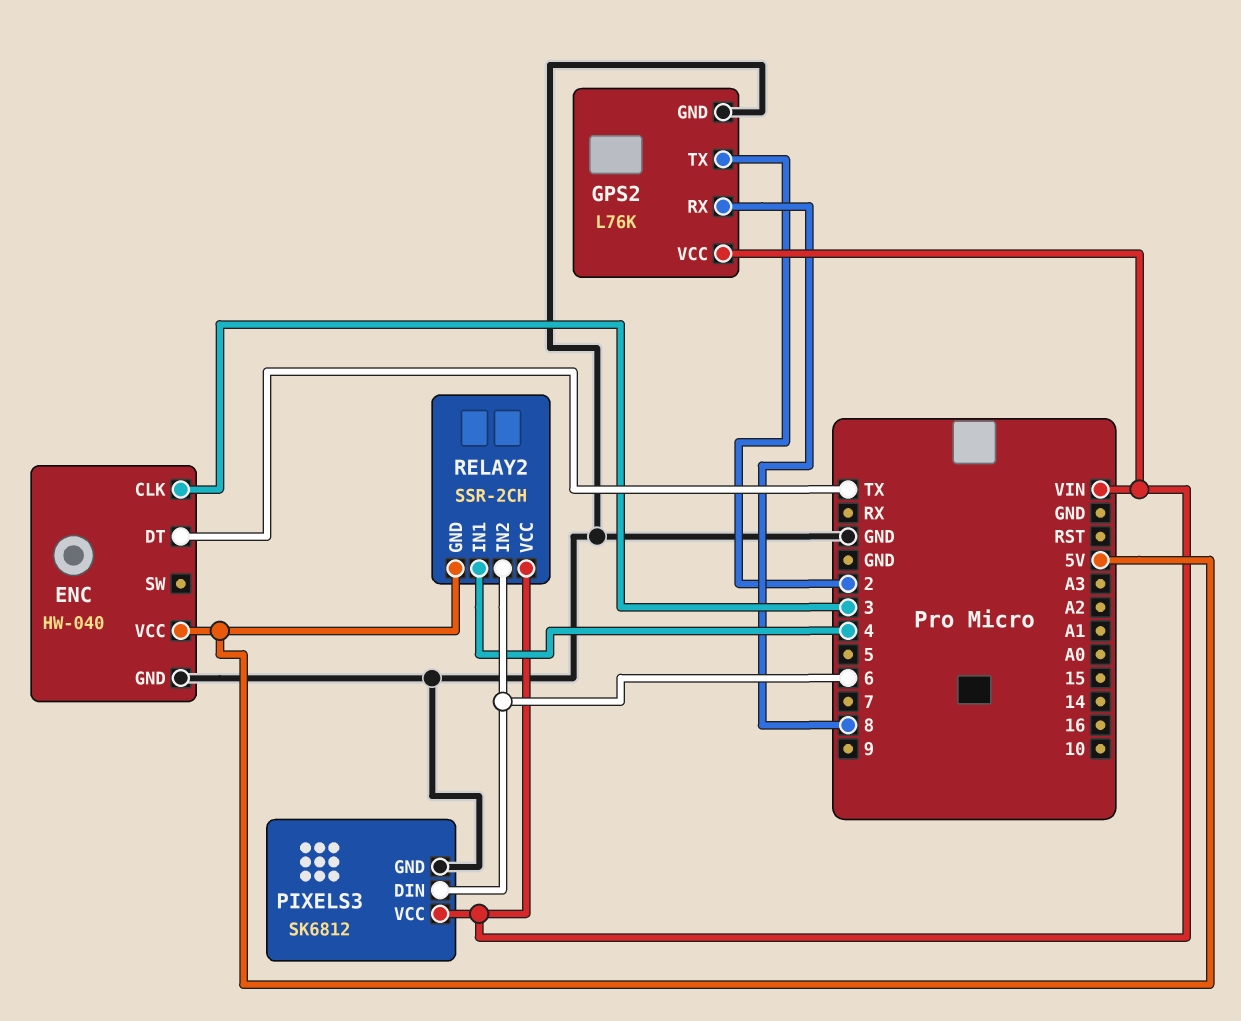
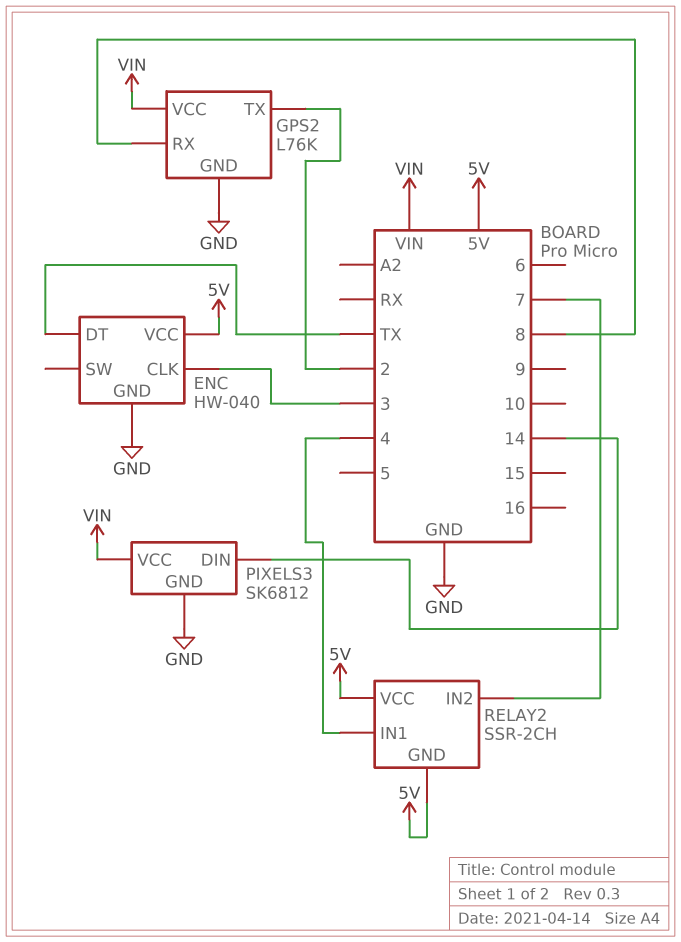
PIXELS3 pin DIN: 6 -> 14
RELAY2 pin IN2: 6 -> 7
RELAY2 pin VCC: VIN -> 5V

